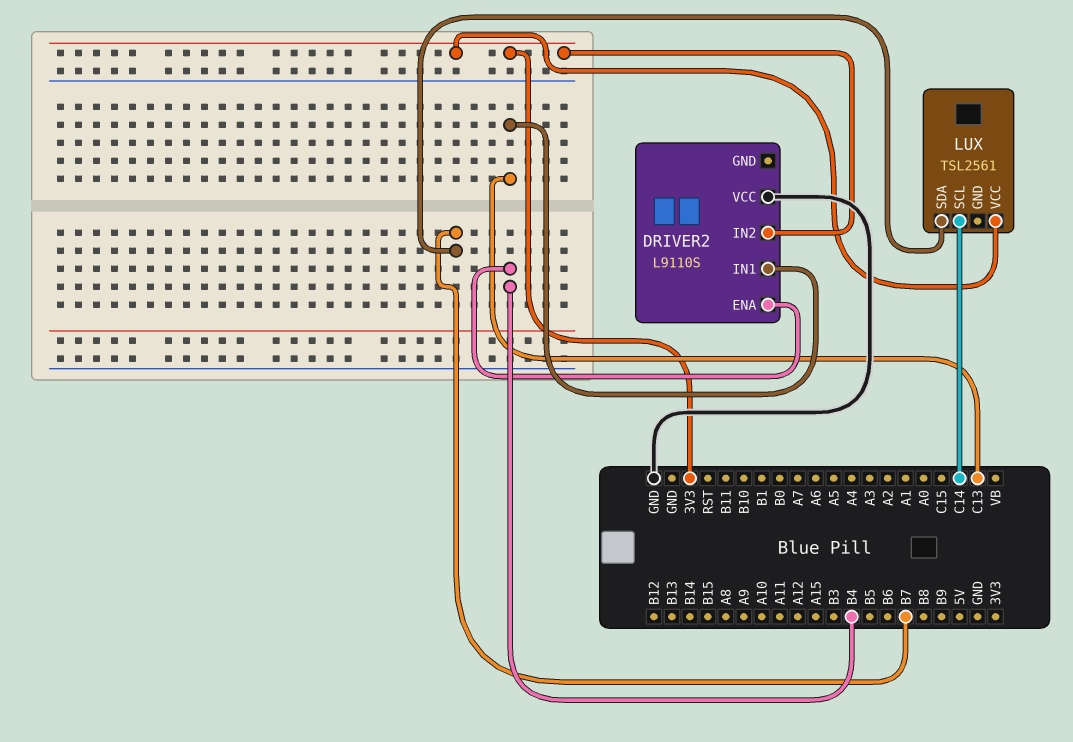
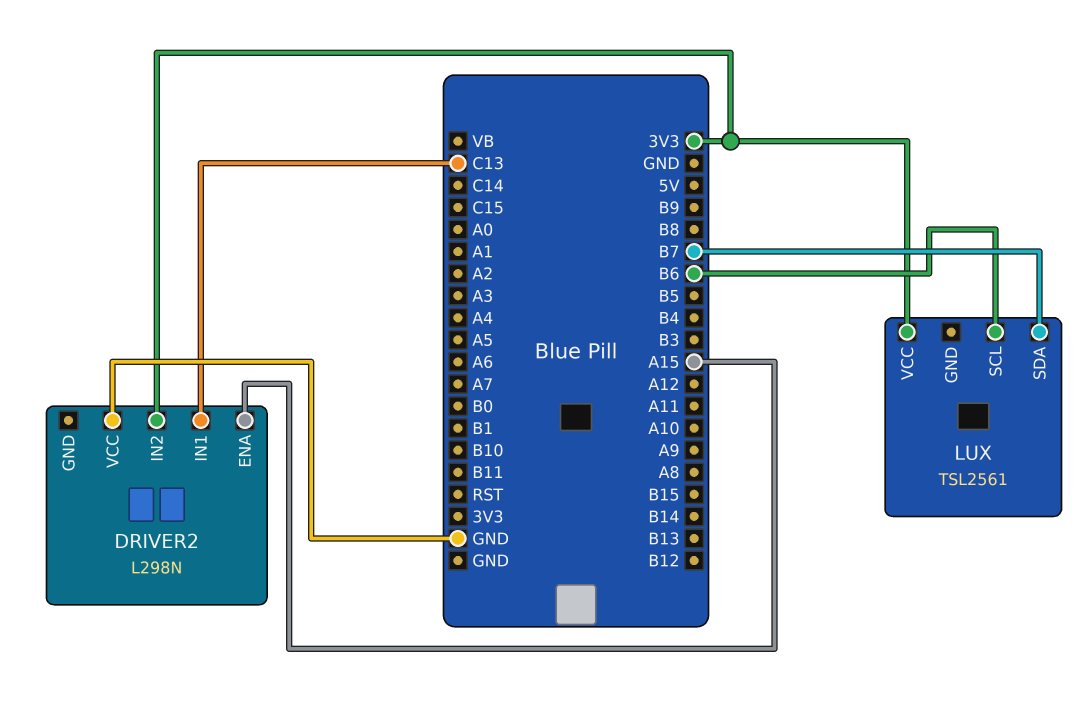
DRIVER2: L9110S -> L298N
DRIVER2 pin ENA: B4 -> A15
LUX pin SCL: C14 -> B6

